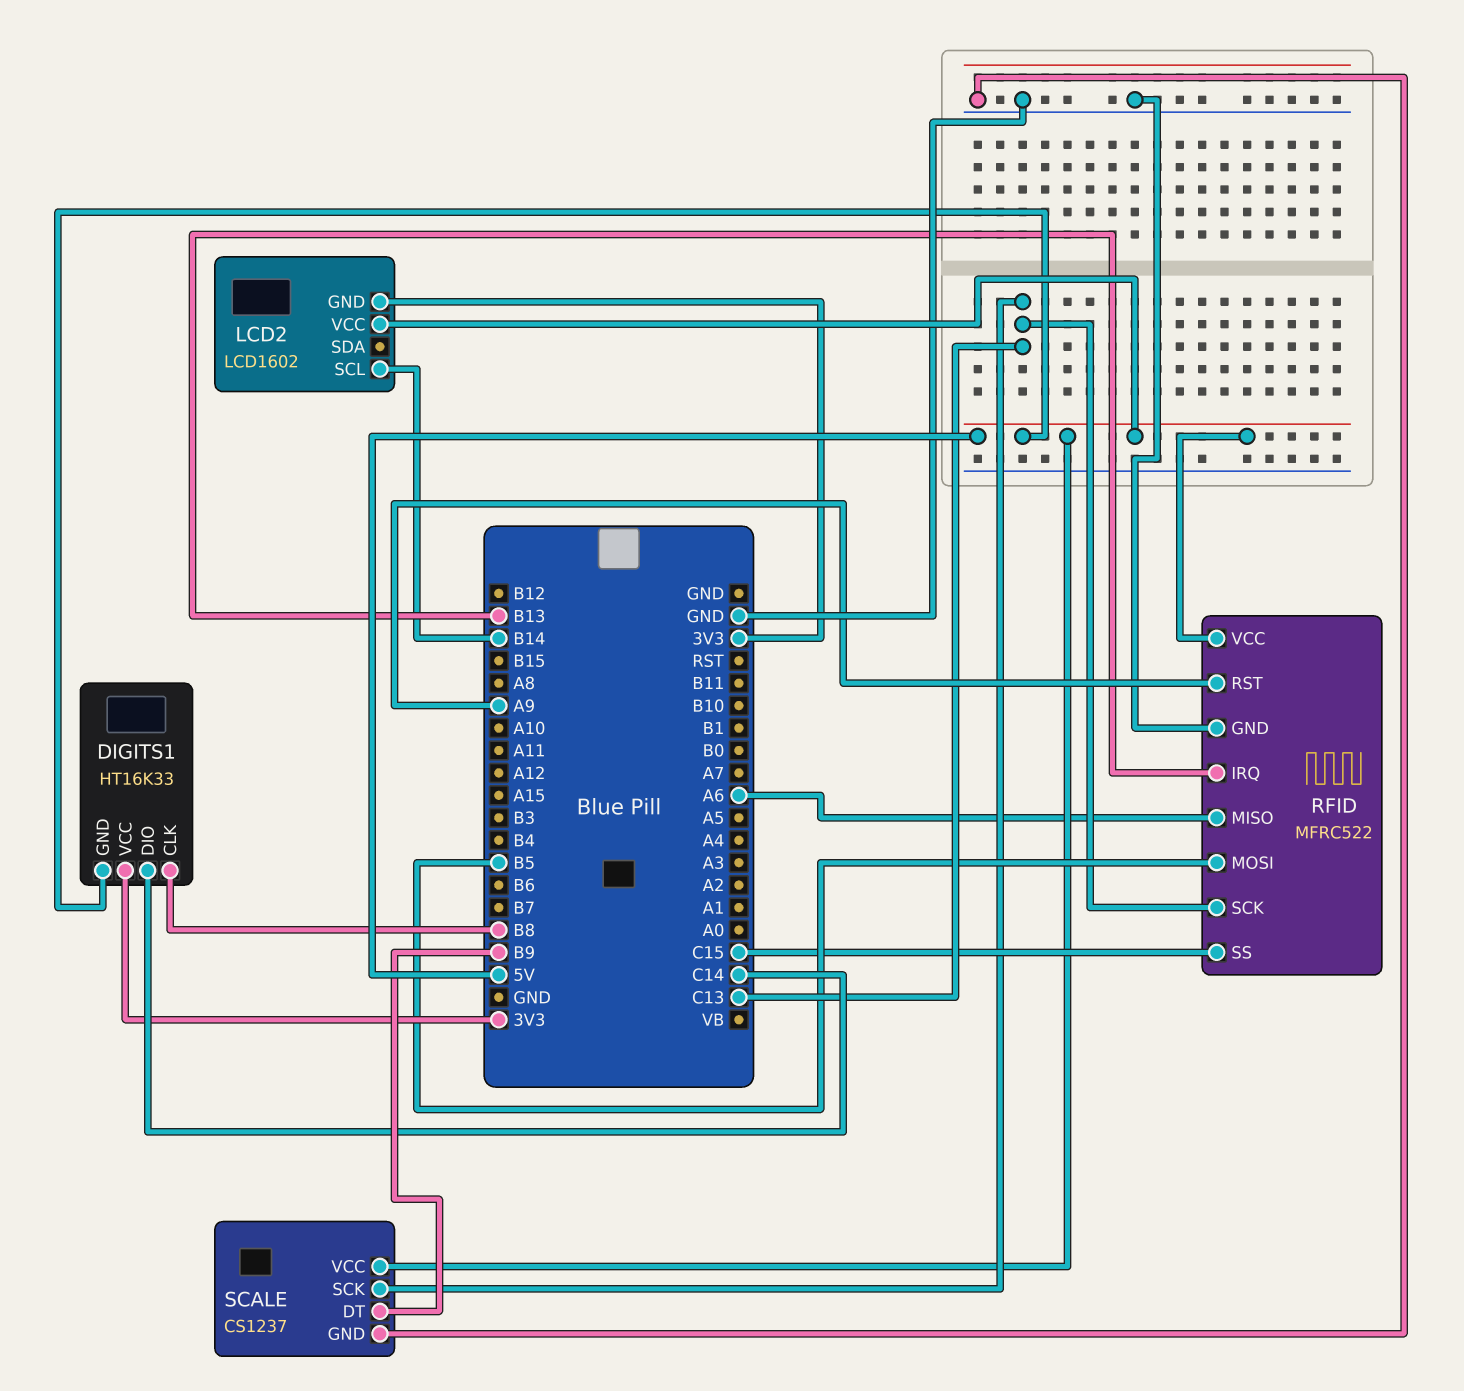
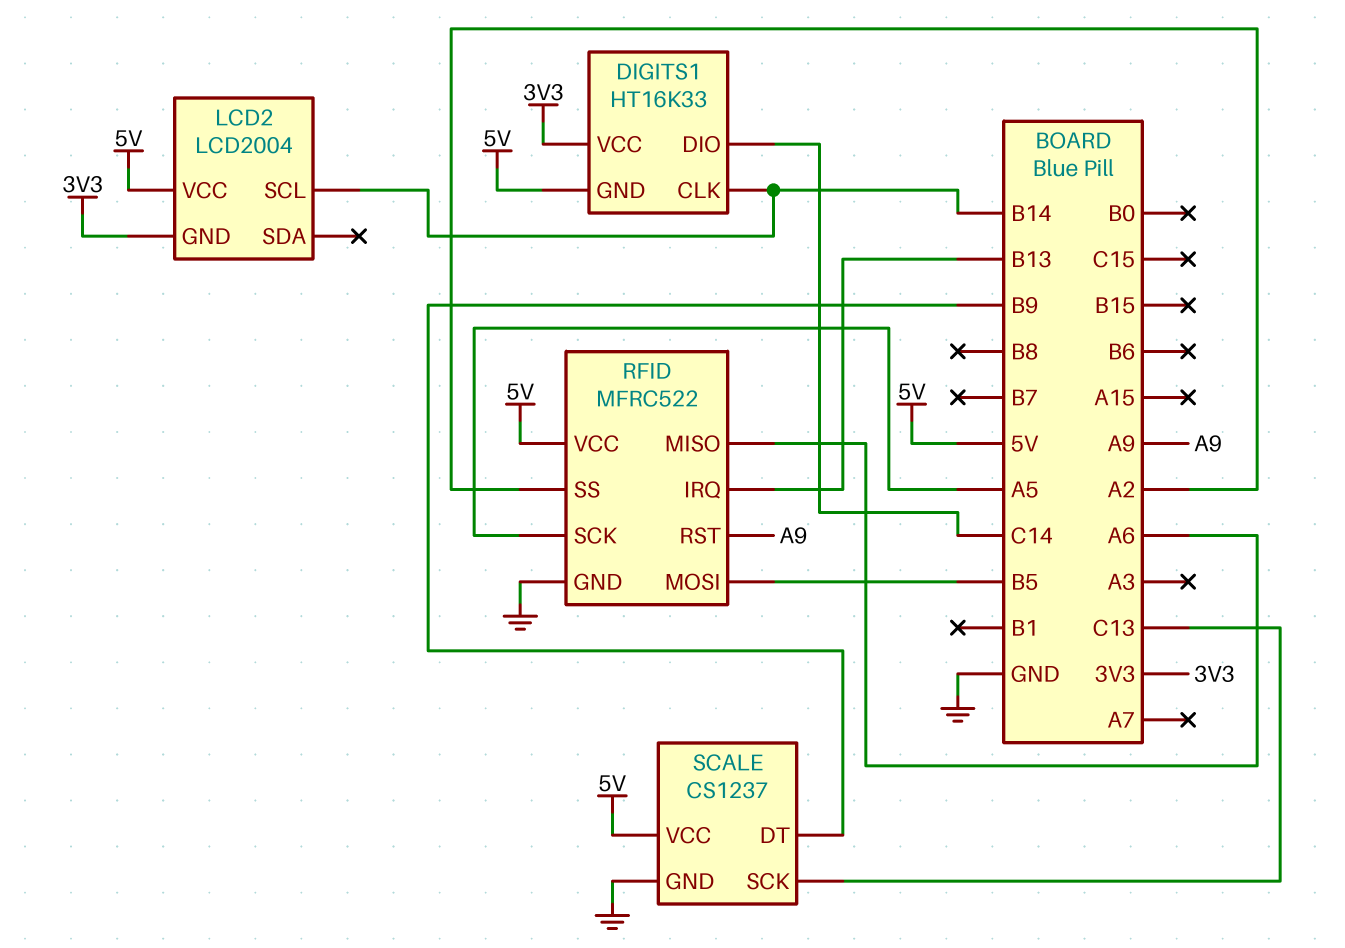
DIGITS1 pin CLK: B8 -> B14
LCD2: LCD1602 -> LCD2004
RFID pin SCK: C13 -> A5
RFID pin SS: C15 -> A2

